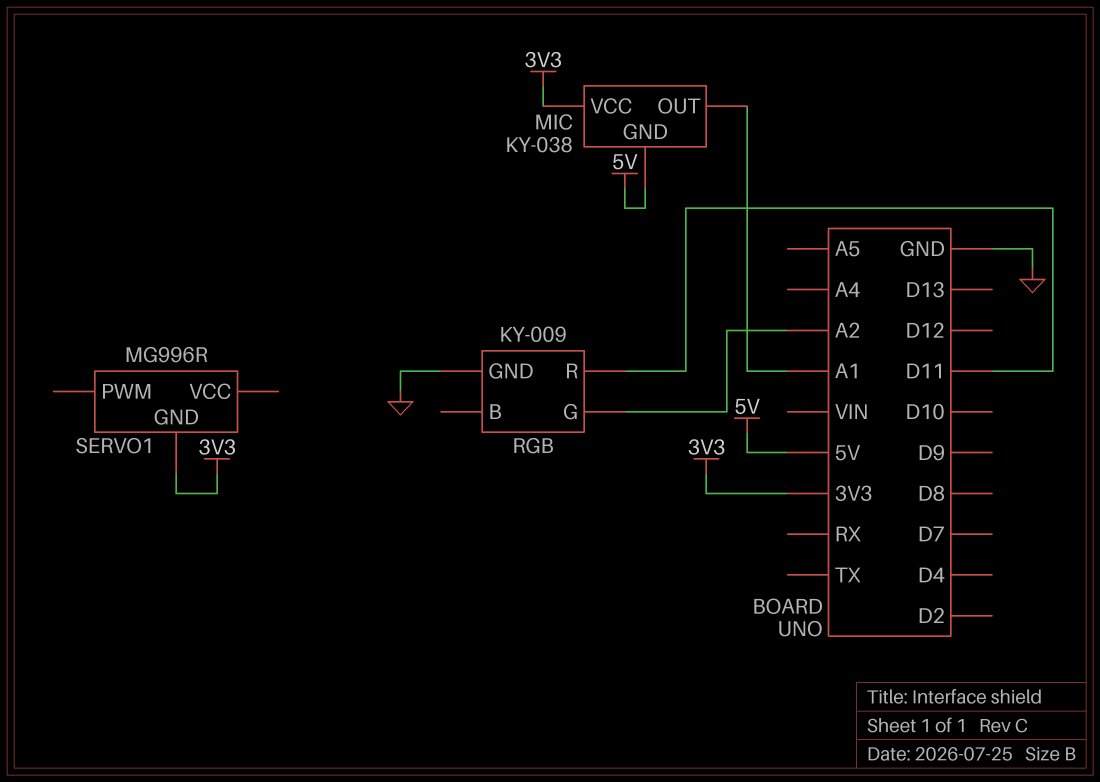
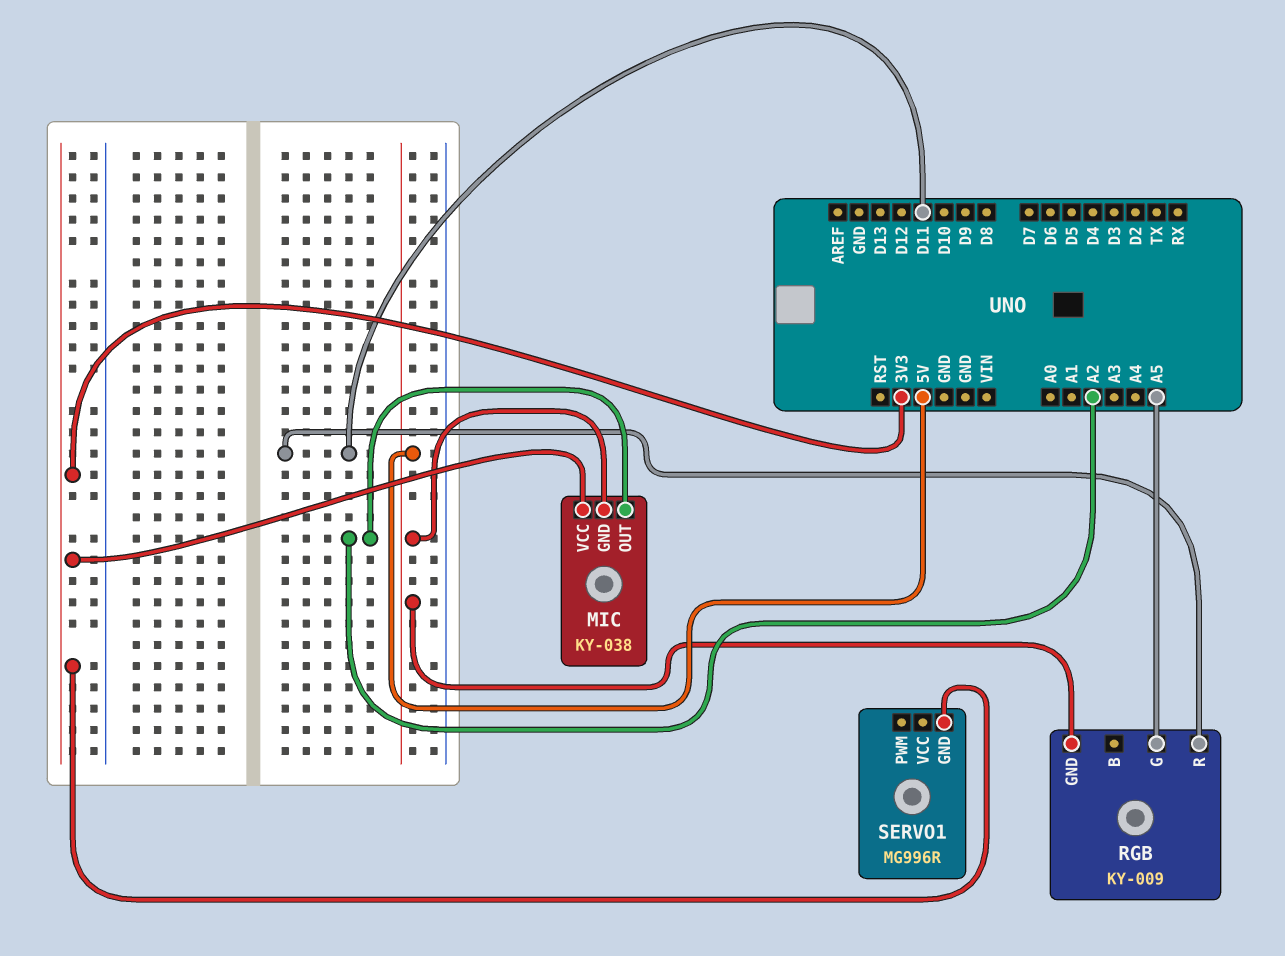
MIC pin OUT: A1 -> A2
RGB pin G: A2 -> A5
RGB pin GND: GND -> 5V

